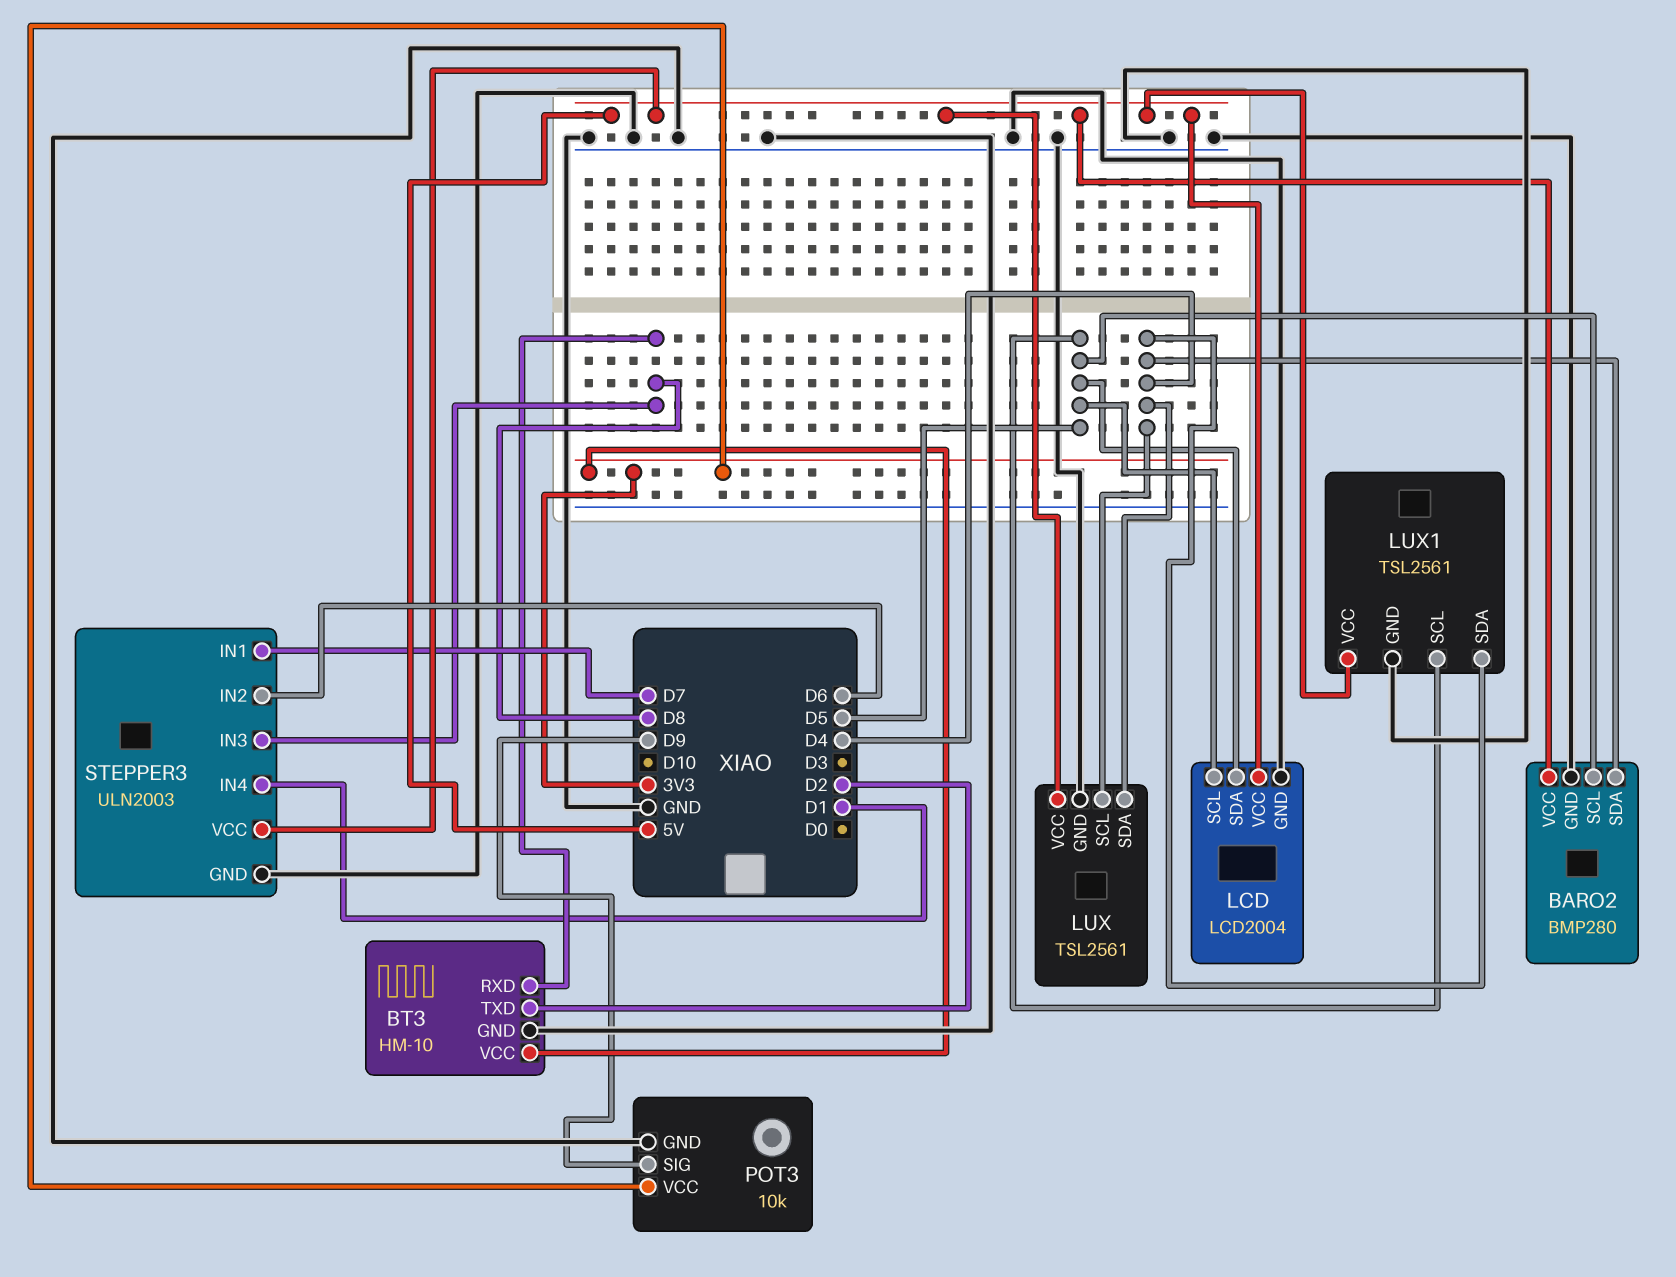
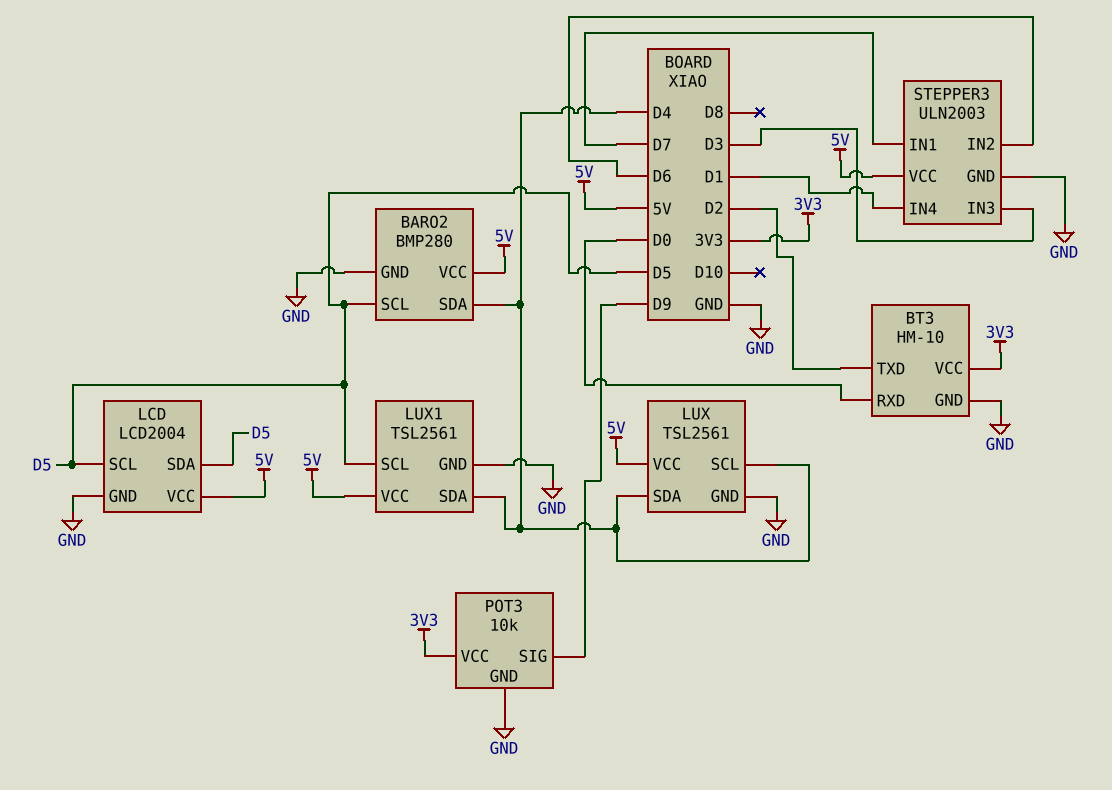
BT3 pin RXD: D8 -> D0
STEPPER3 pin IN3: D8 -> D3

